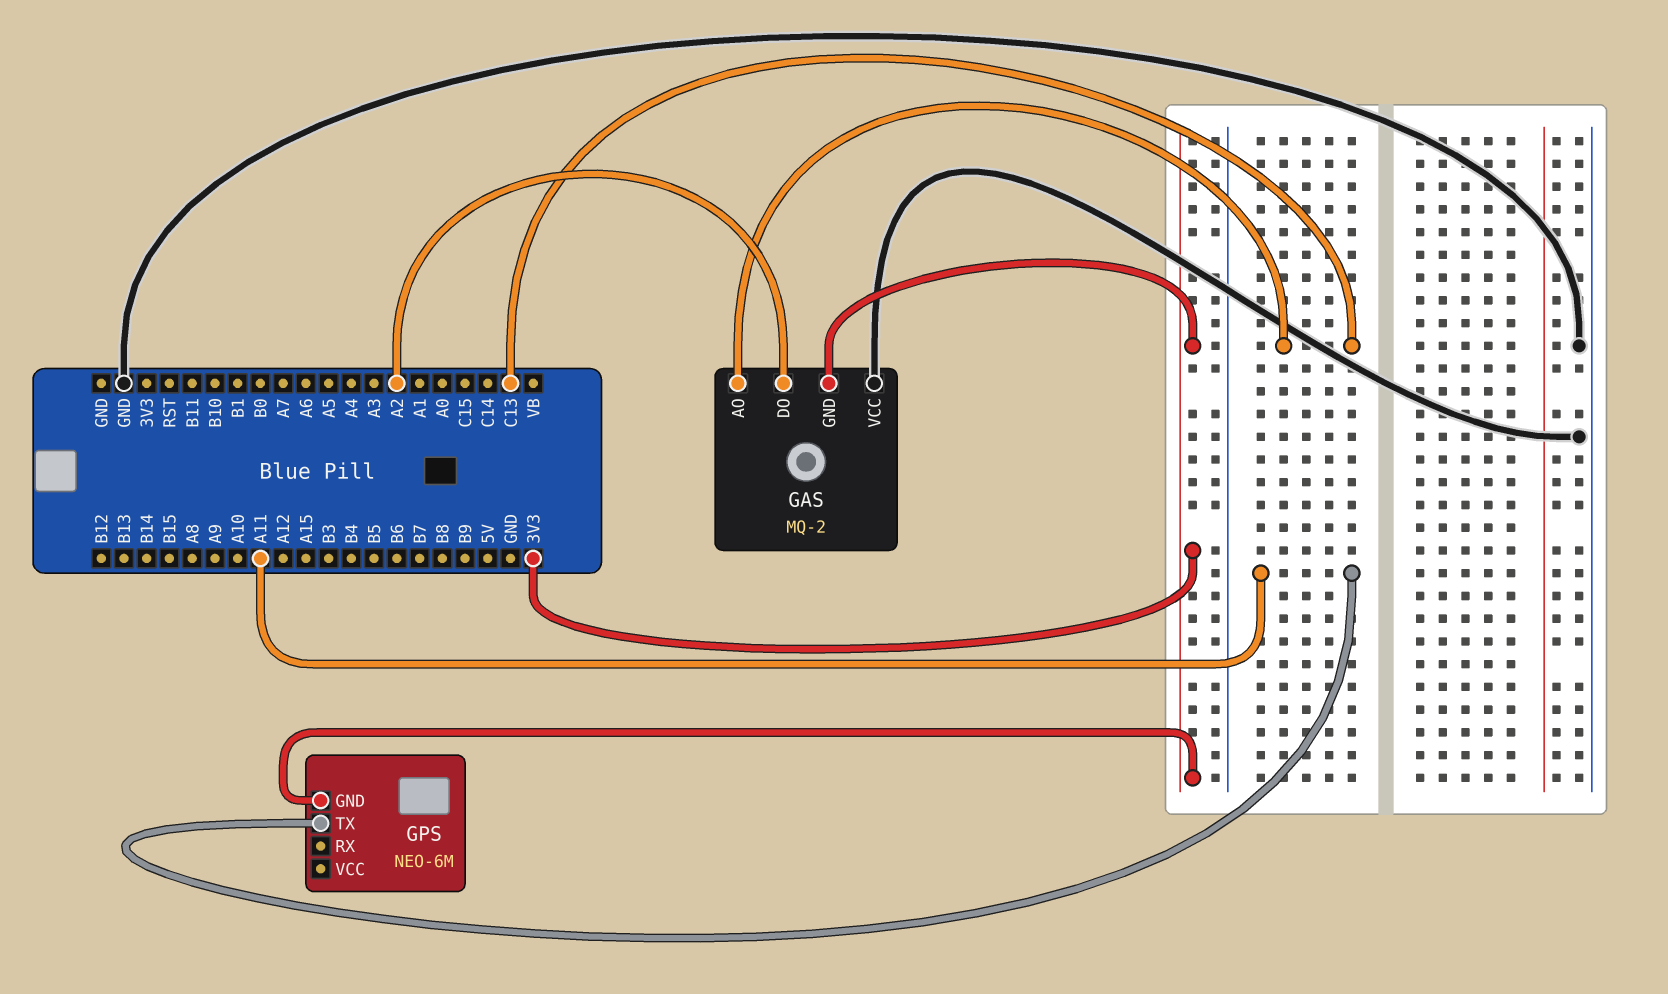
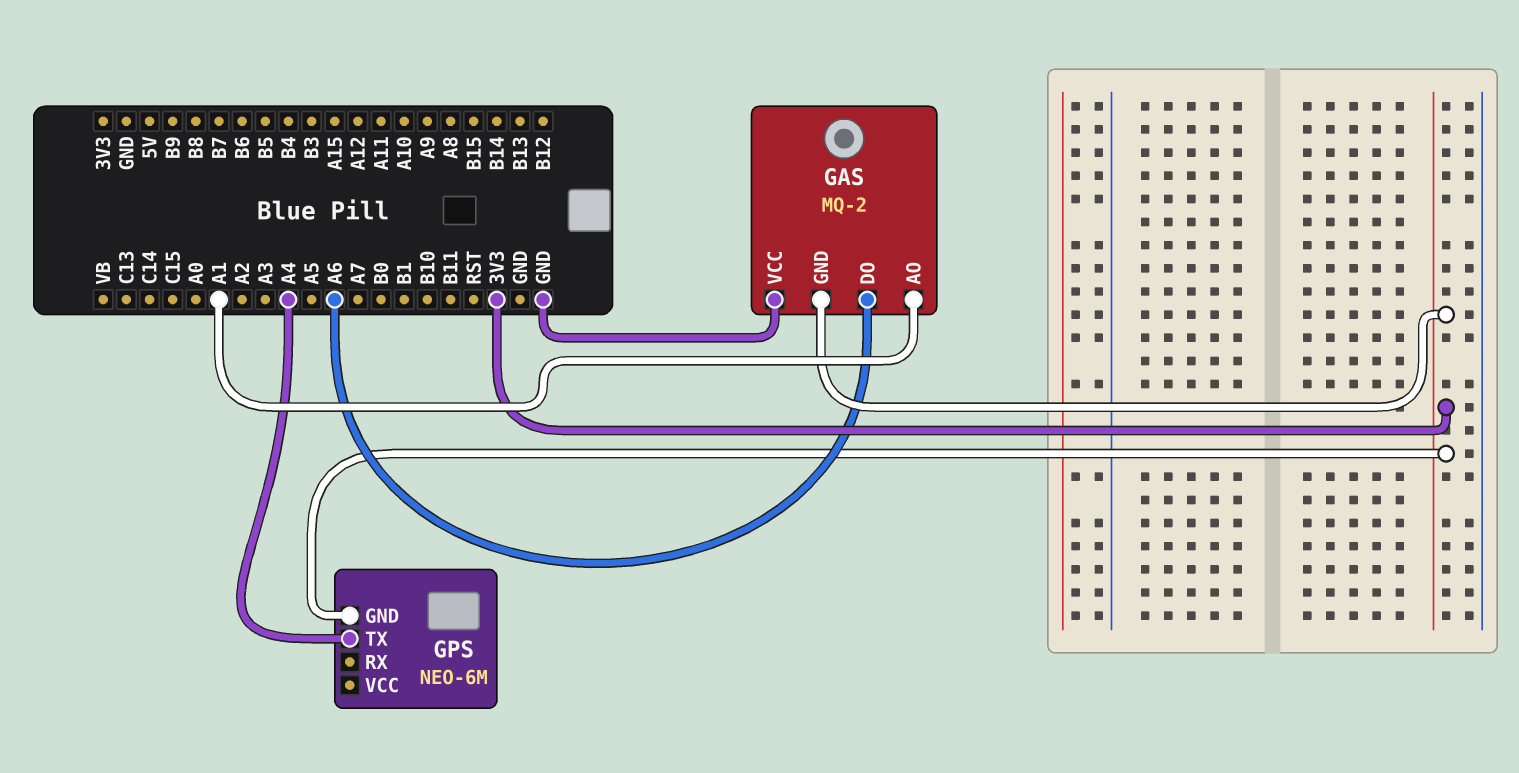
GAS pin AO: C13 -> A1
GAS pin DO: A2 -> A6
GPS pin TX: A11 -> A4

